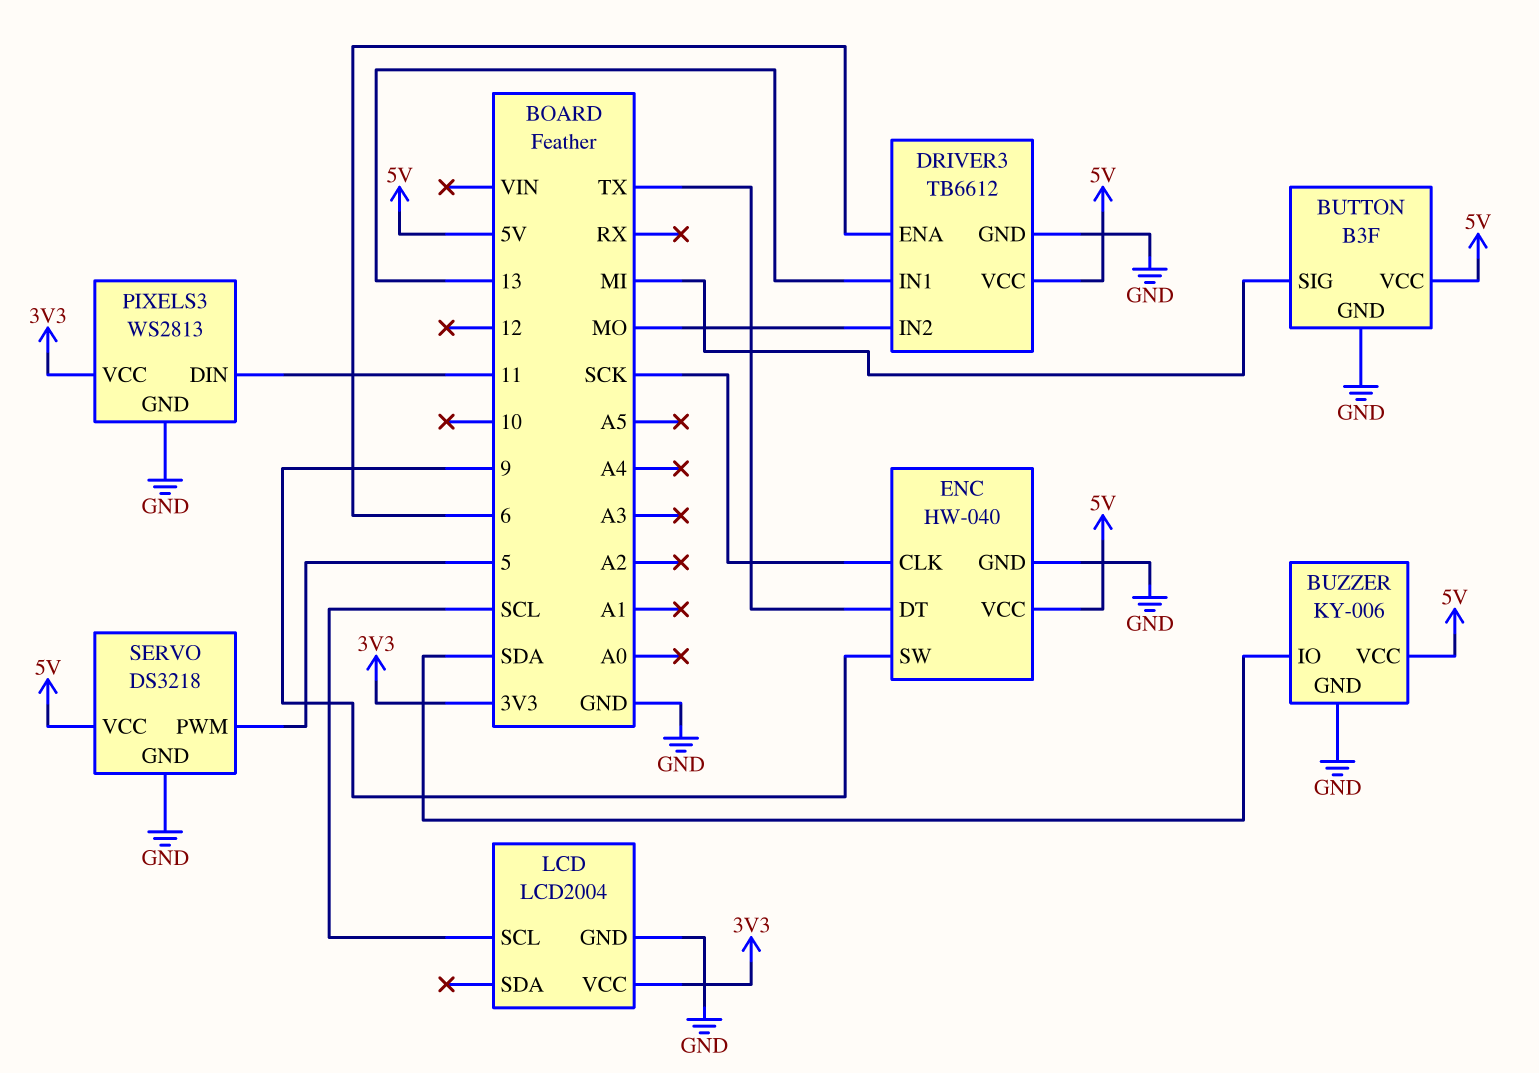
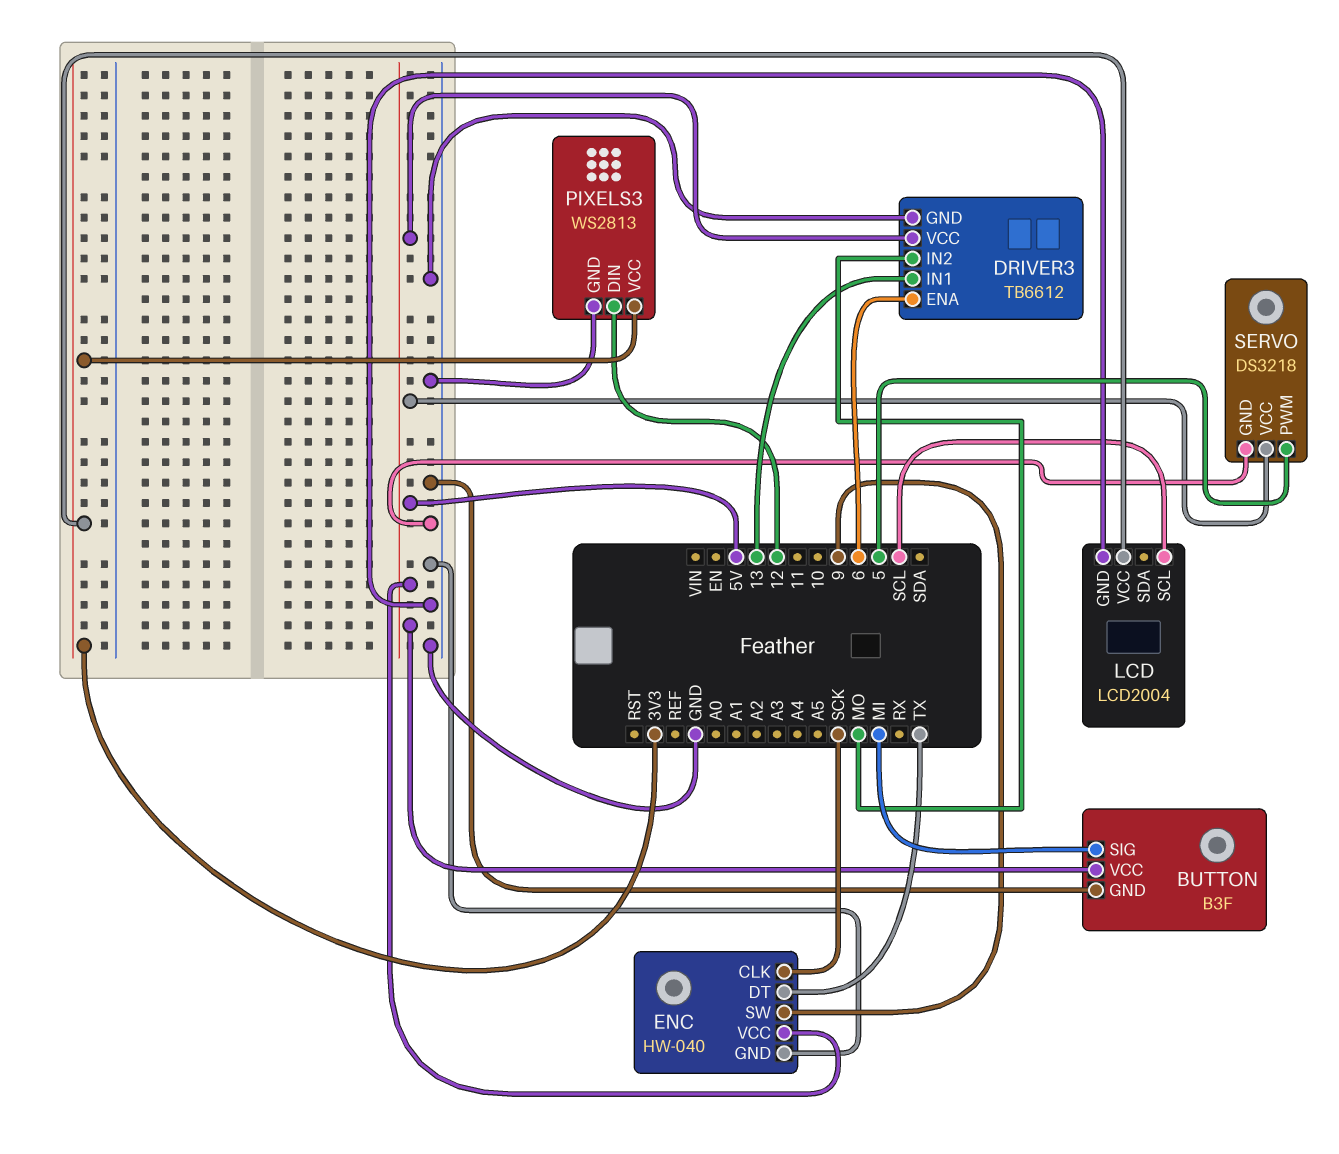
BUZZER: KY-006 -> none
BUZZER pin GND: GND -> none
BUZZER pin IO: SDA -> none
BUZZER pin VCC: 5V -> none
PIXELS3 pin DIN: 11 -> 12

